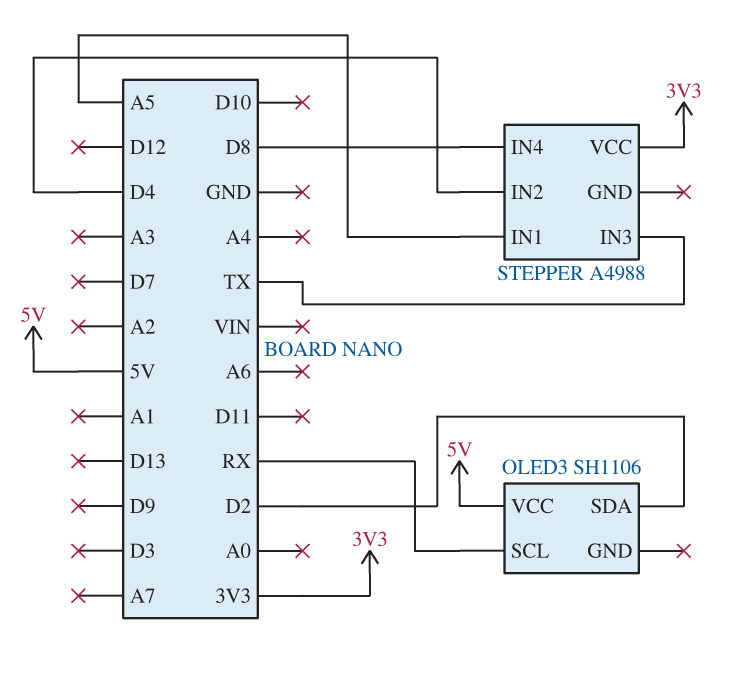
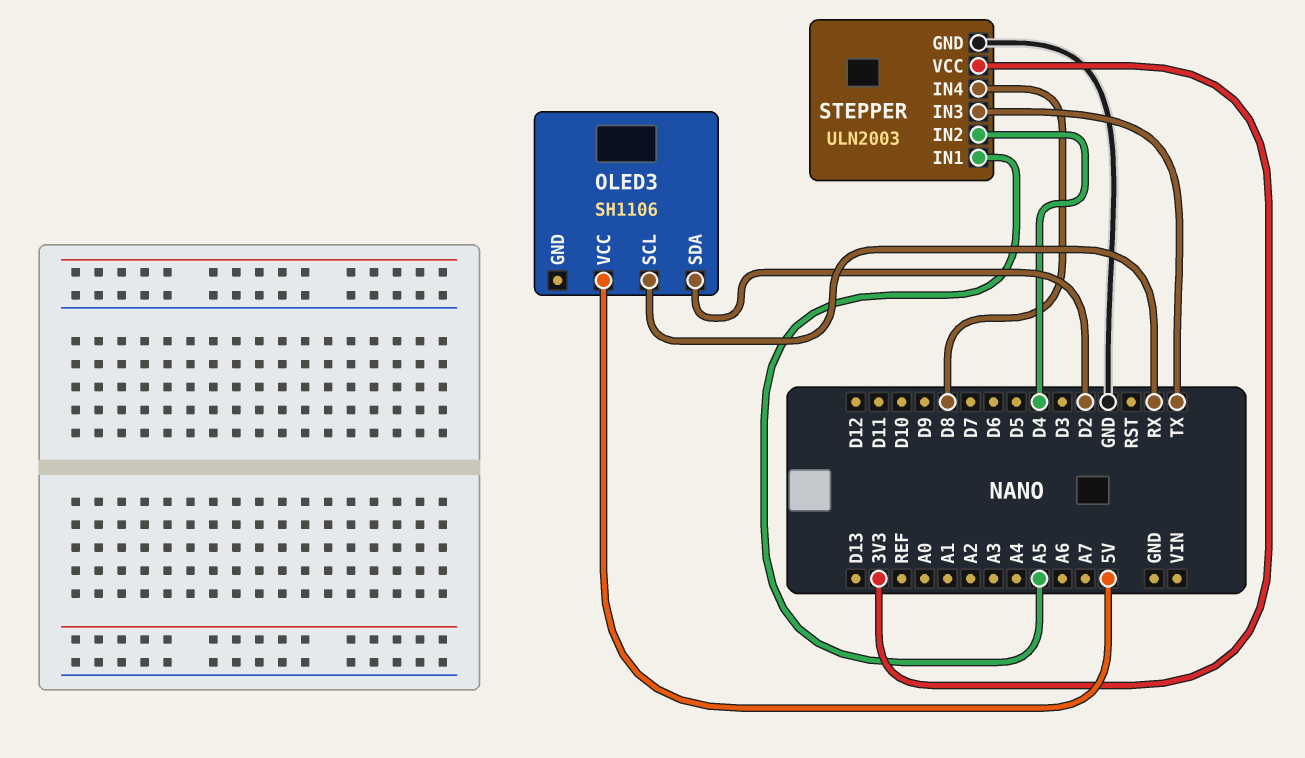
STEPPER: A4988 -> ULN2003
STEPPER pin GND: none -> GND

